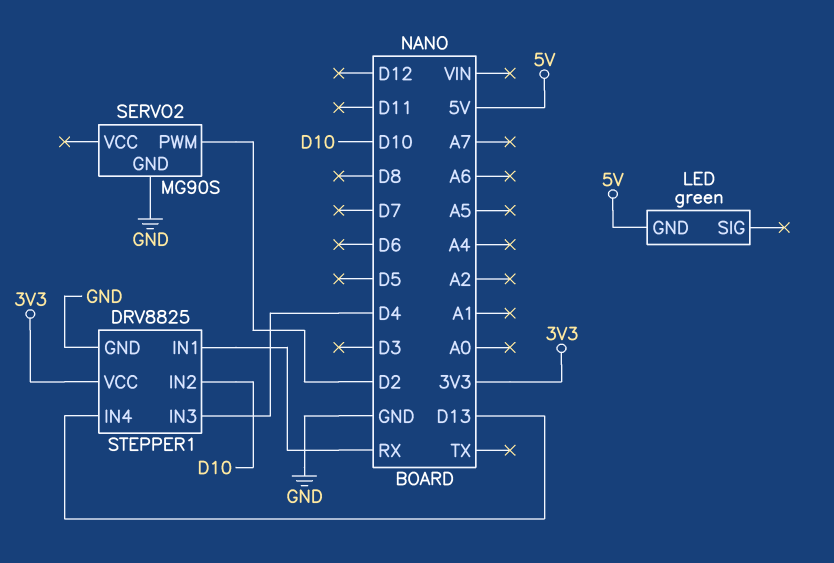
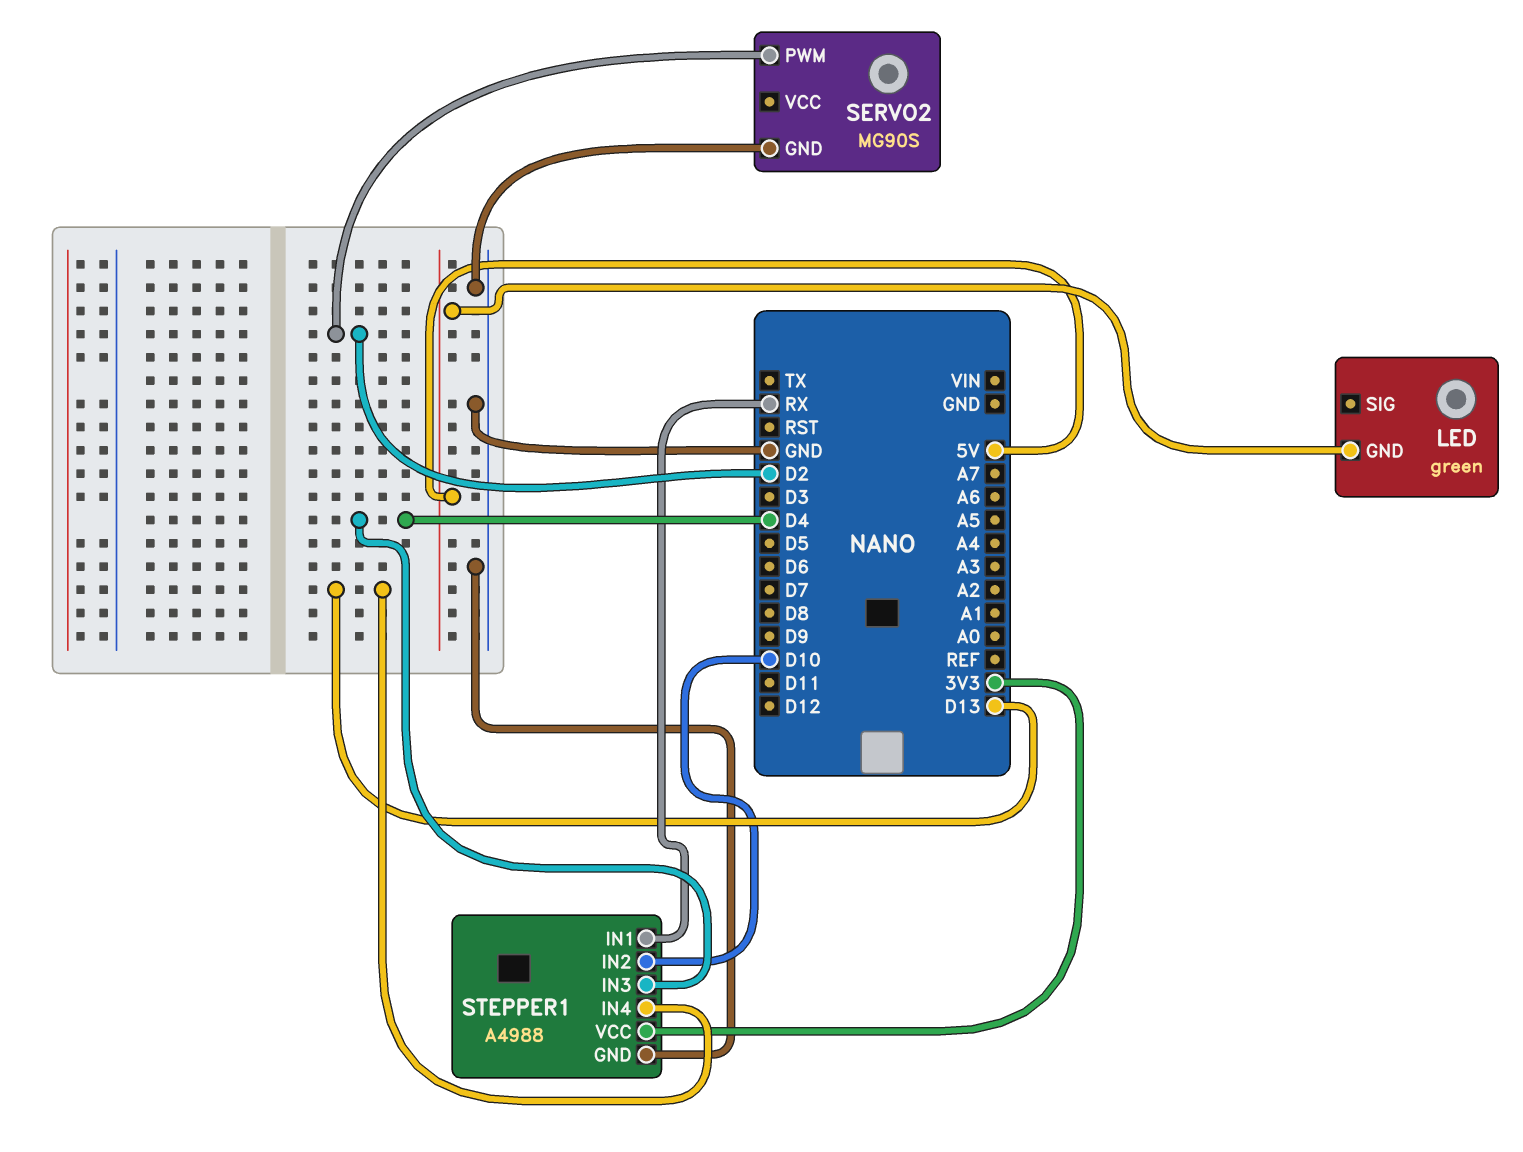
STEPPER1: DRV8825 -> A4988

